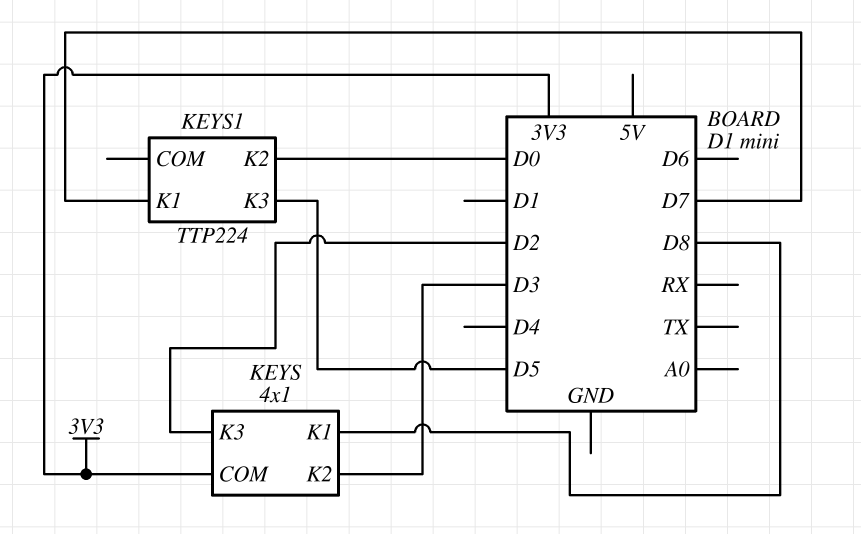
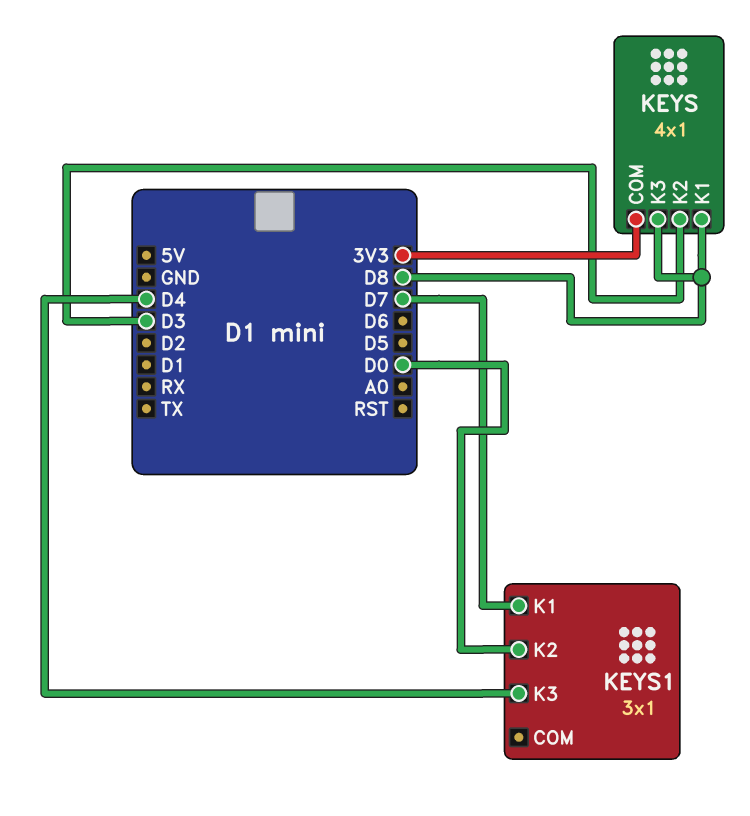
KEYS pin K3: D2 -> D8
KEYS1: TTP224 -> 3x1
KEYS1 pin K3: D5 -> D4

